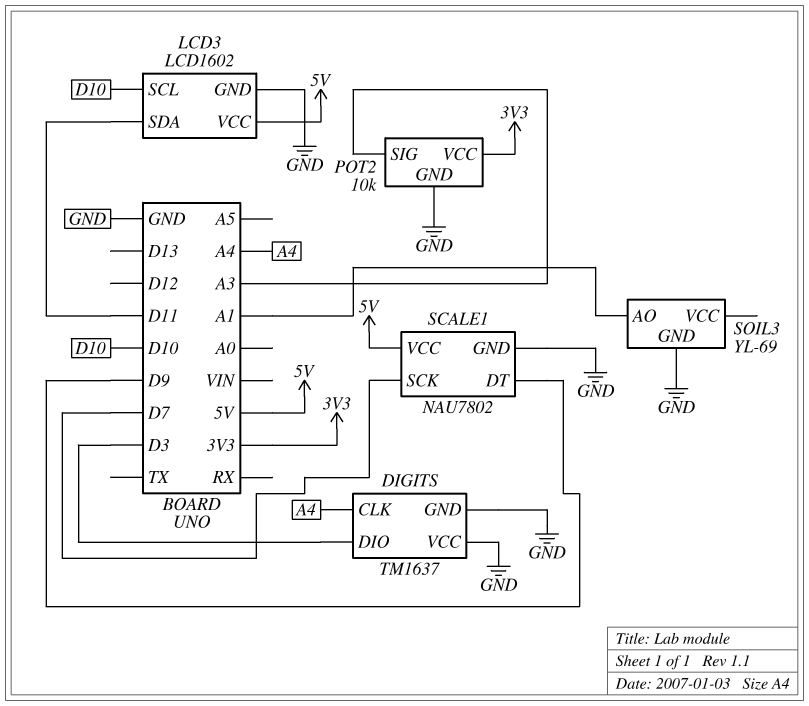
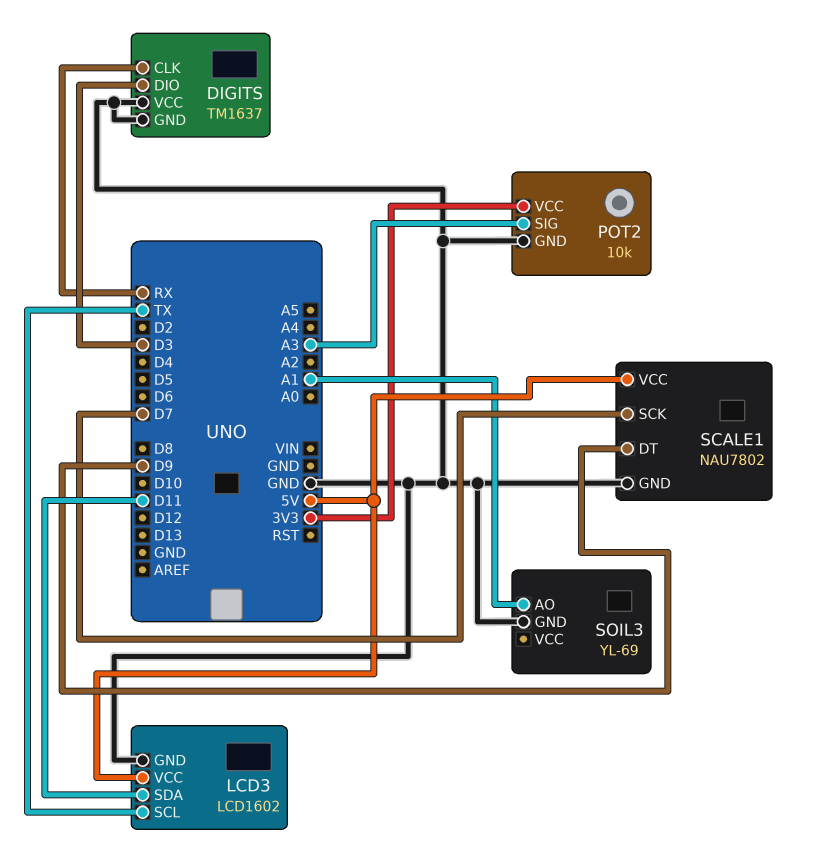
DIGITS pin CLK: A4 -> RX
LCD3 pin SCL: D10 -> TX

